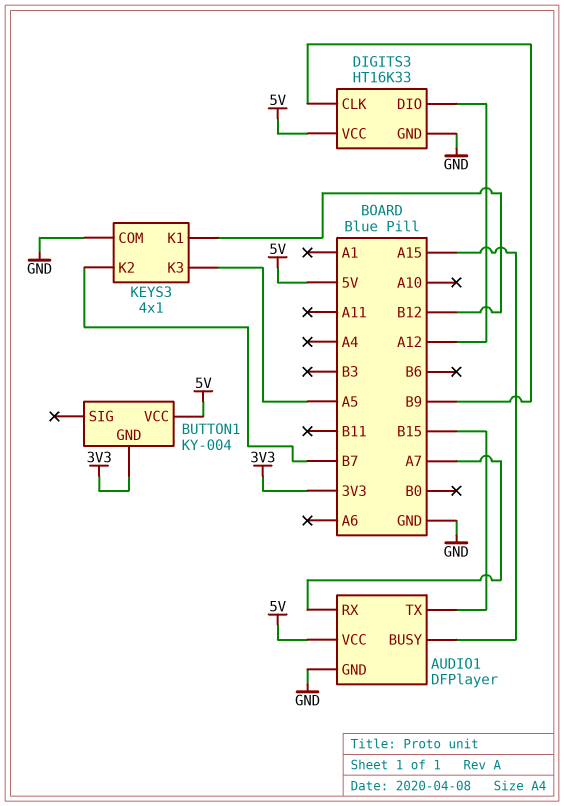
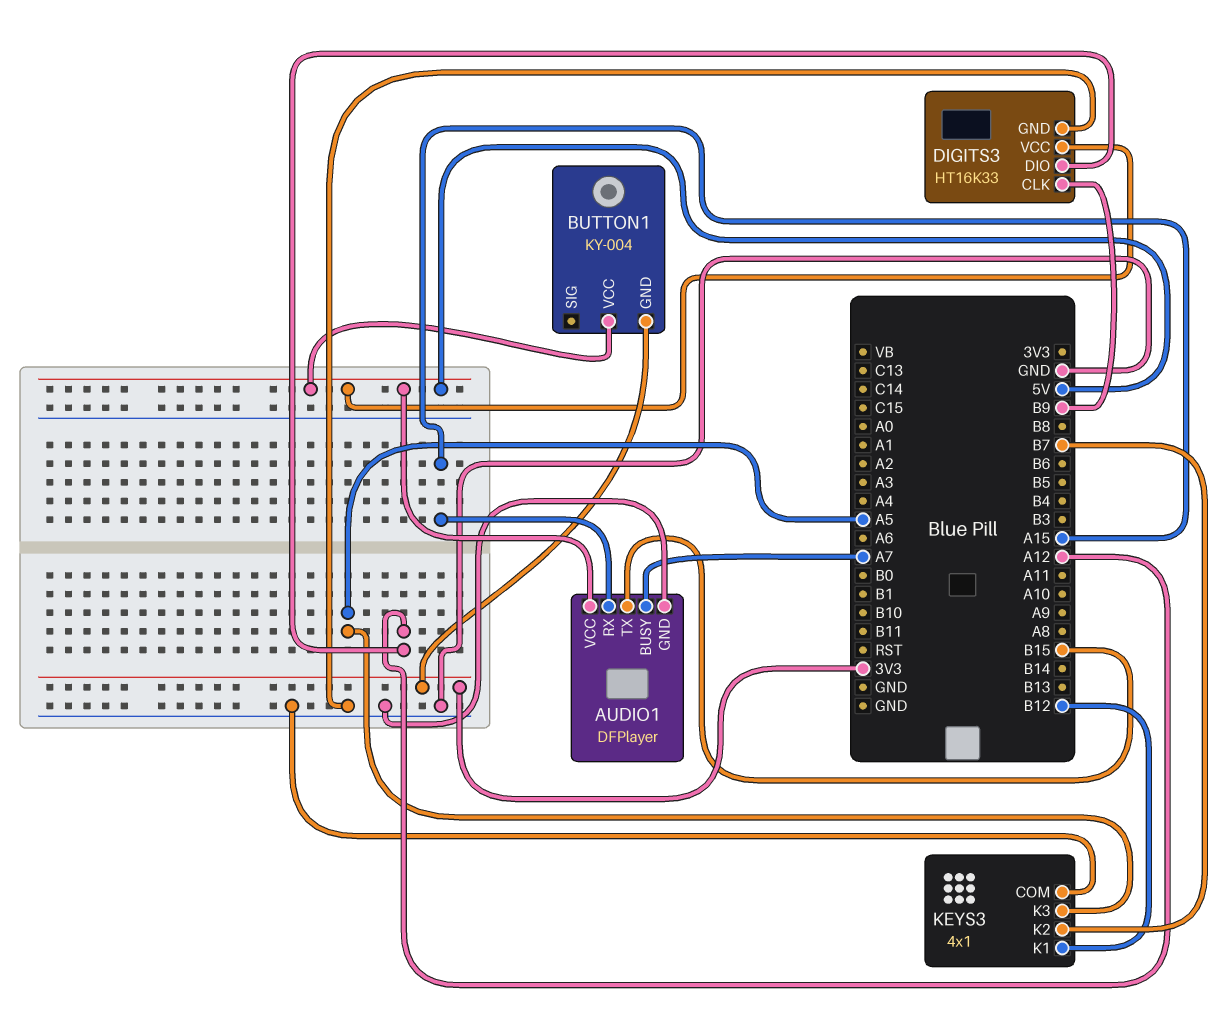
AUDIO1 pin BUSY: A15 -> A7
AUDIO1 pin RX: A7 -> A15

